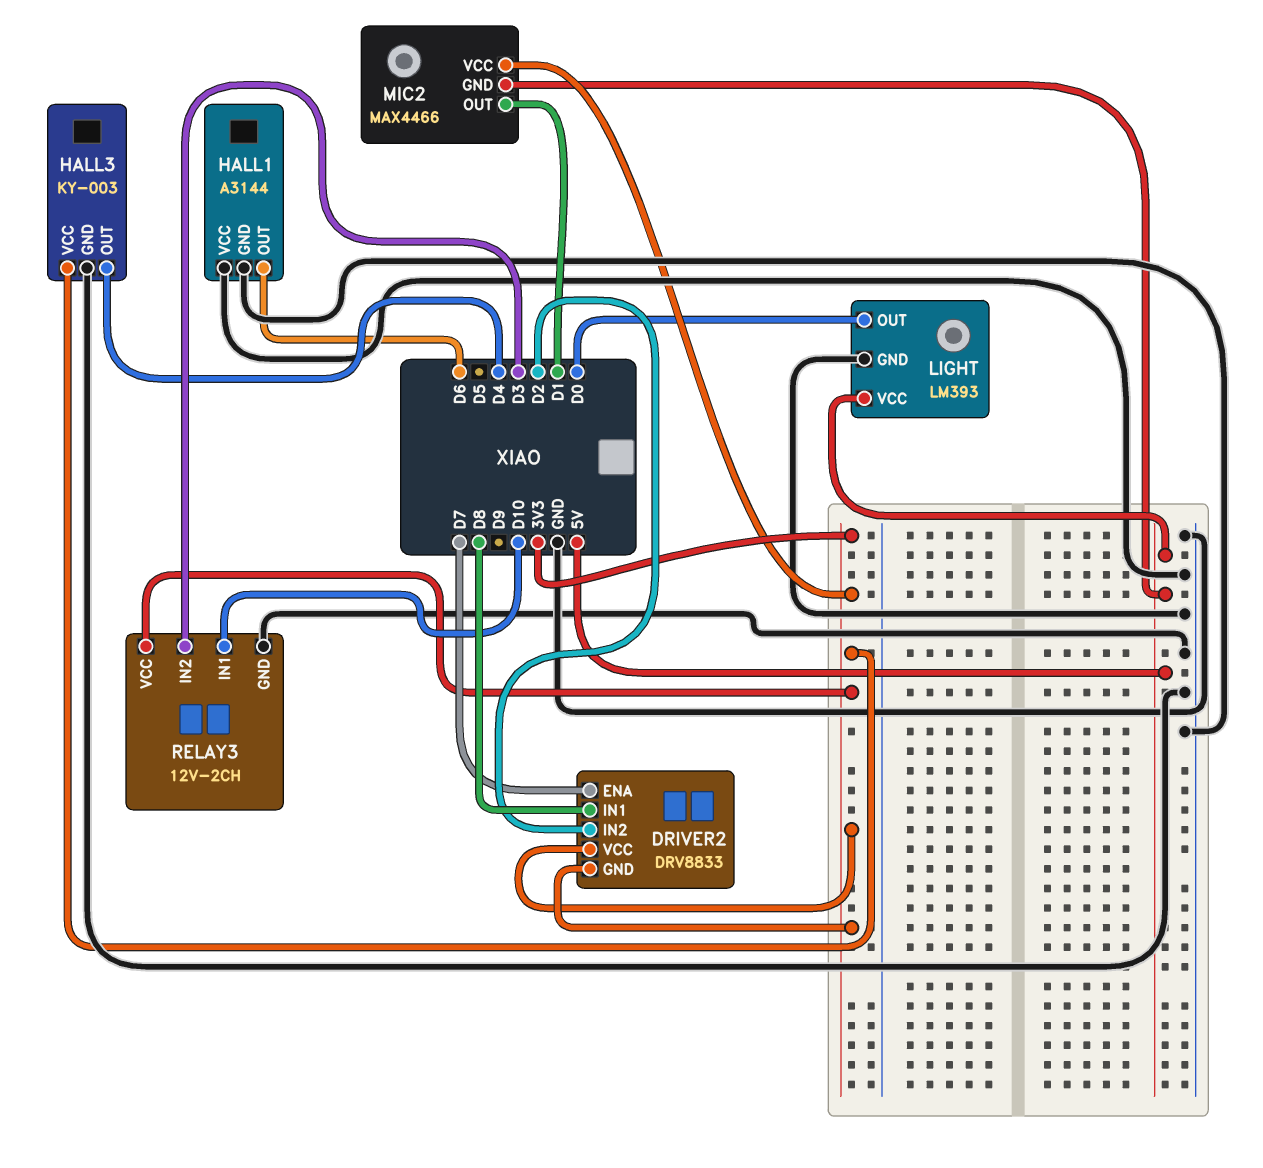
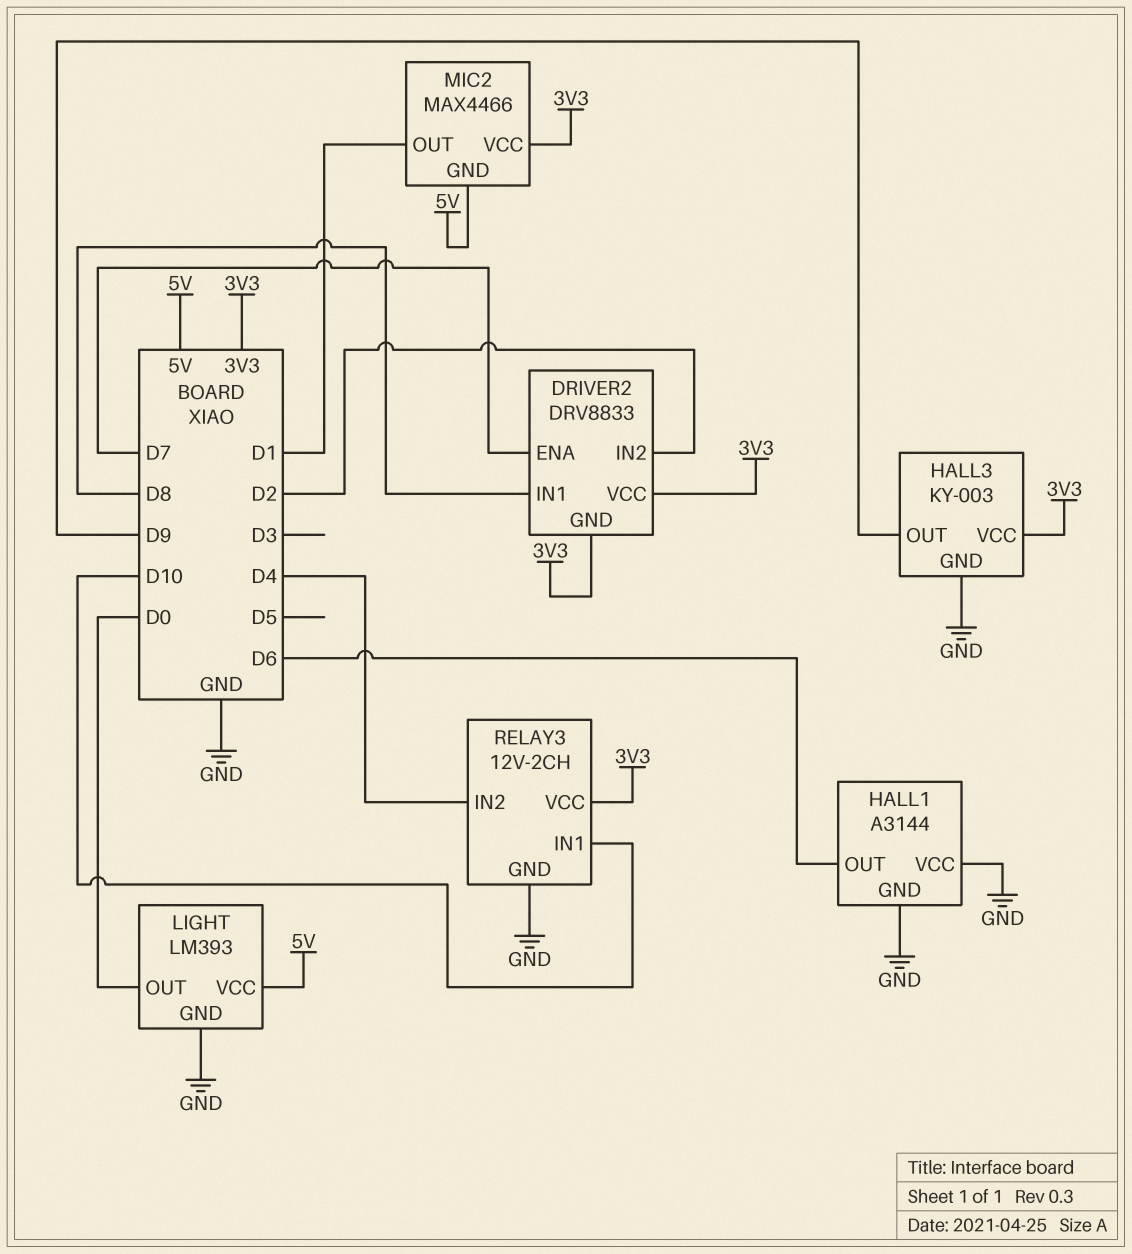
HALL3 pin OUT: D4 -> D9
RELAY3 pin IN2: D3 -> D4

